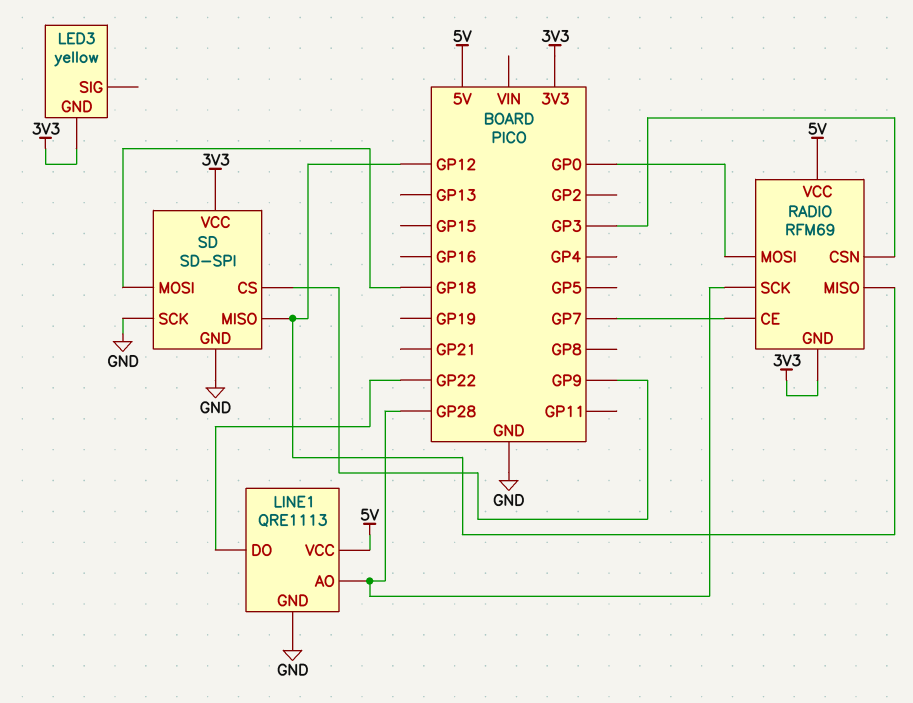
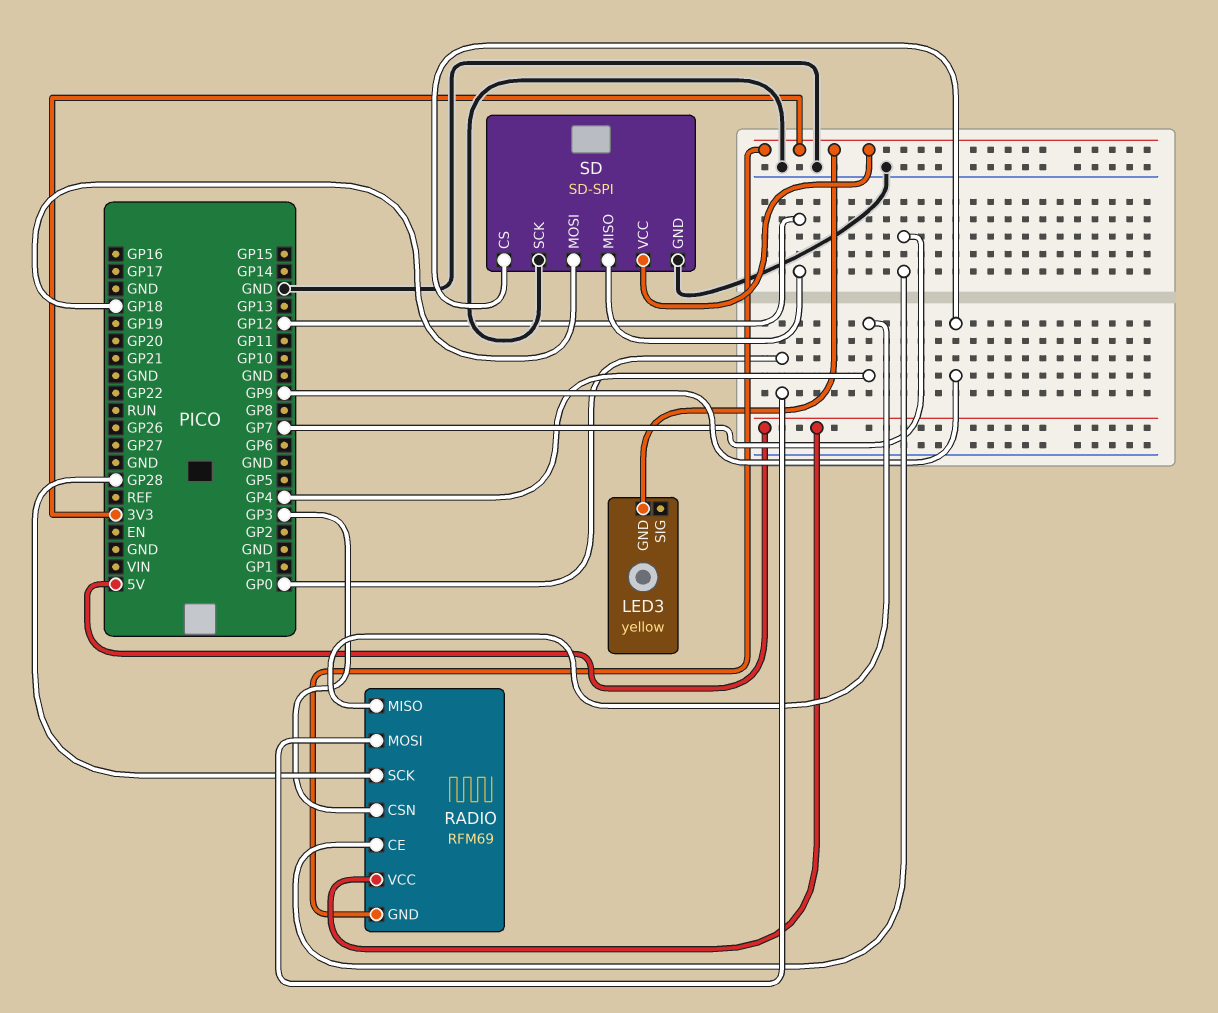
LINE1: QRE1113 -> none
LINE1 pin AO: GP28 -> none
LINE1 pin DO: GP22 -> none
LINE1 pin GND: GND -> none
LINE1 pin VCC: 5V -> none
RADIO pin MISO: GP12 -> GP4

